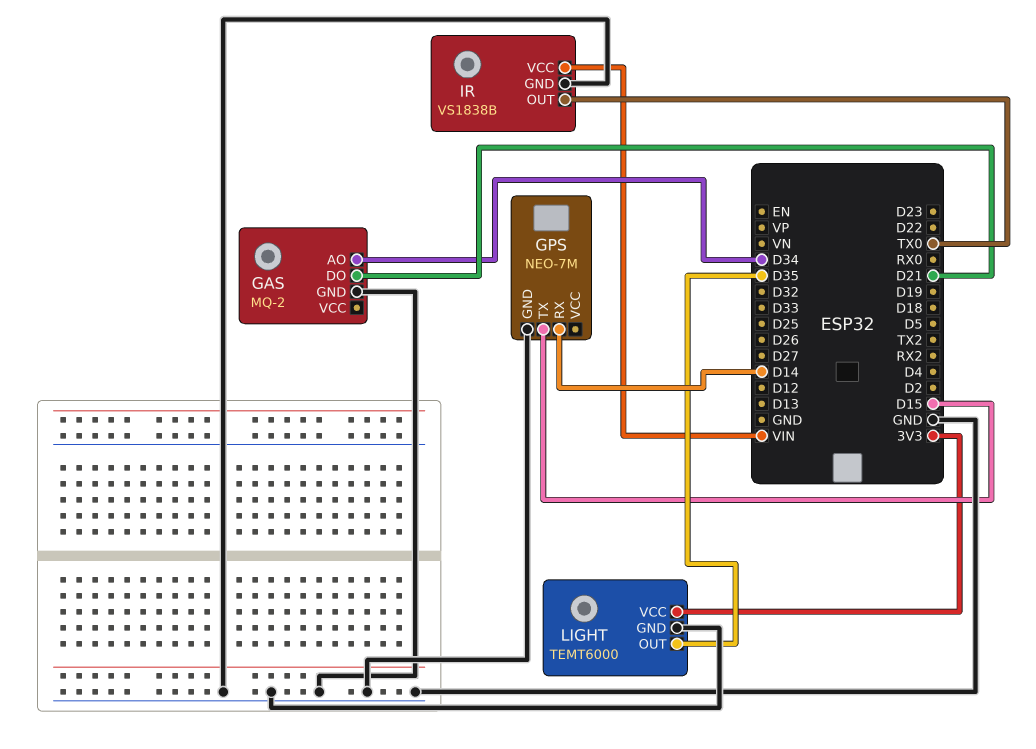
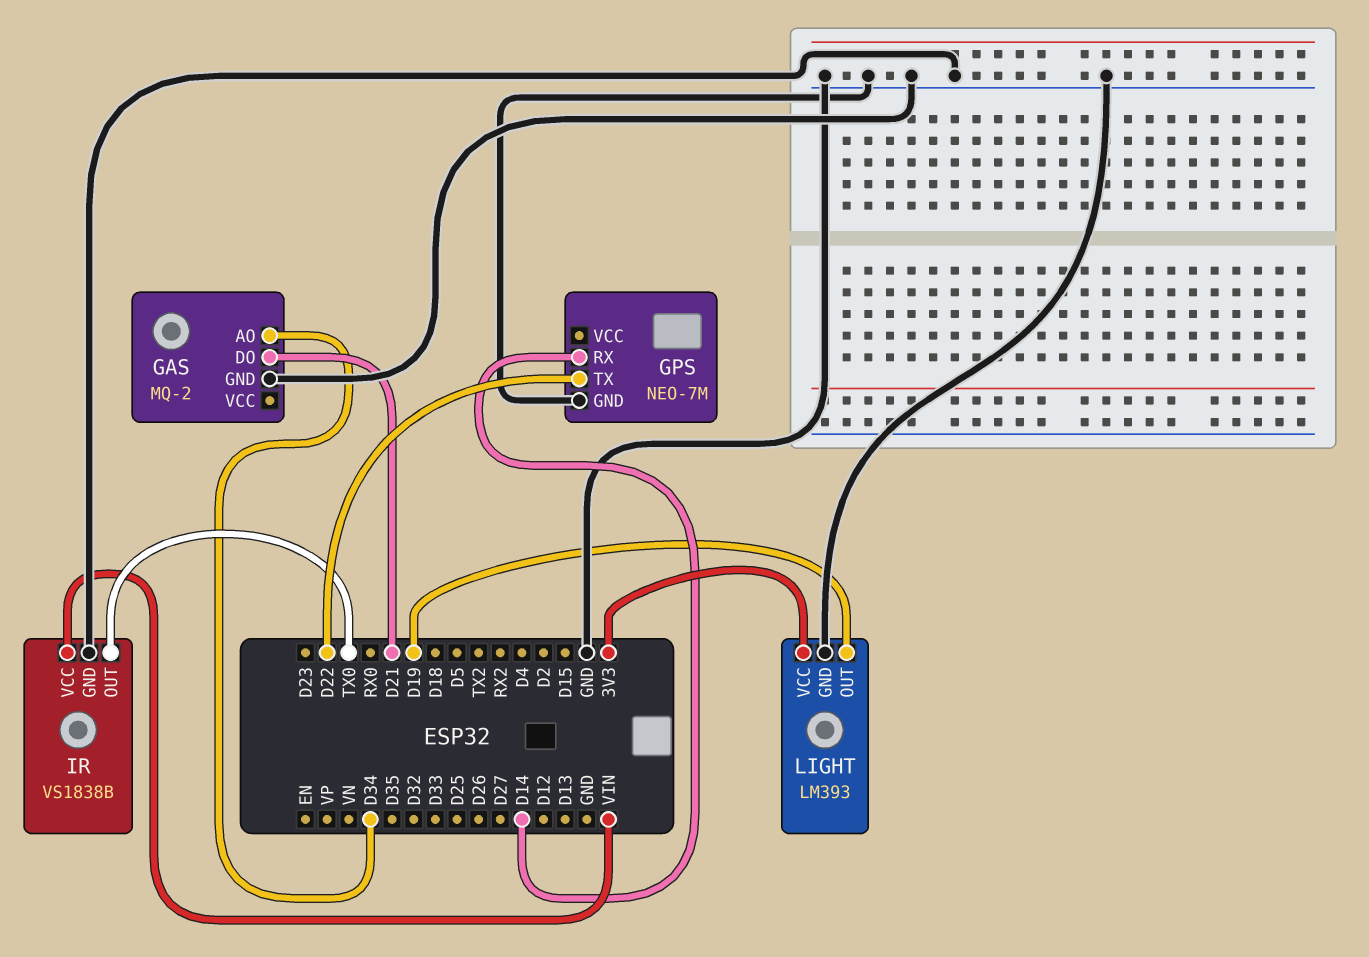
GPS pin TX: D15 -> D22
LIGHT: TEMT6000 -> LM393
LIGHT pin OUT: D35 -> D19

